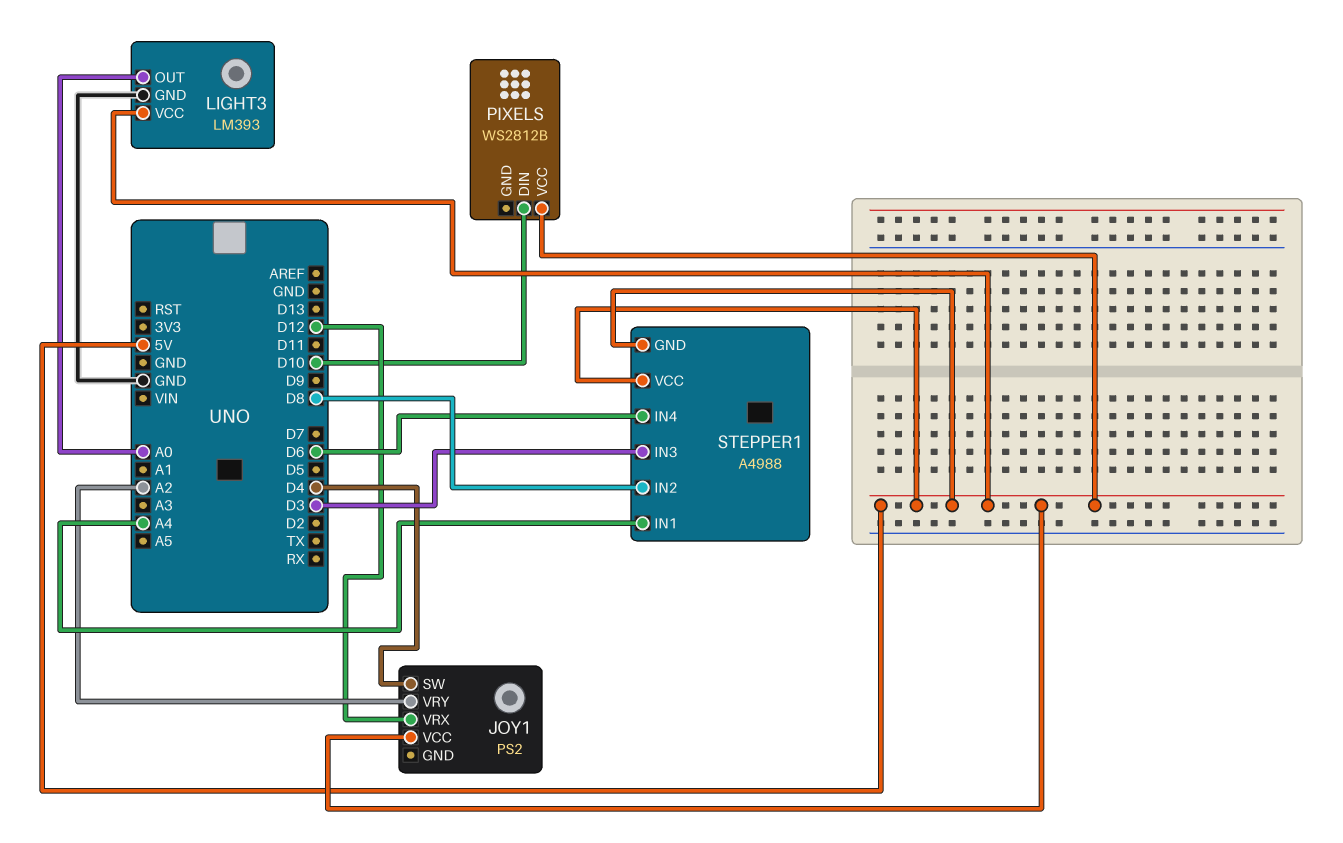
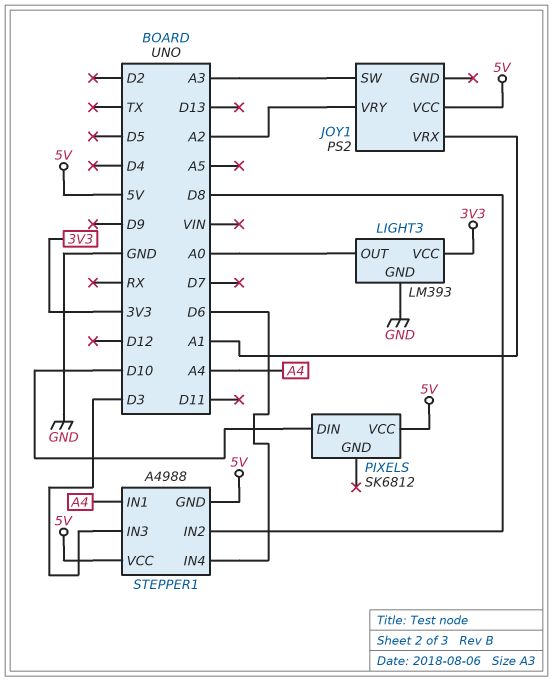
JOY1 pin SW: D4 -> A3
JOY1 pin VRX: D12 -> A1
LIGHT3 pin VCC: 5V -> 3V3
PIXELS: WS2812B -> SK6812

